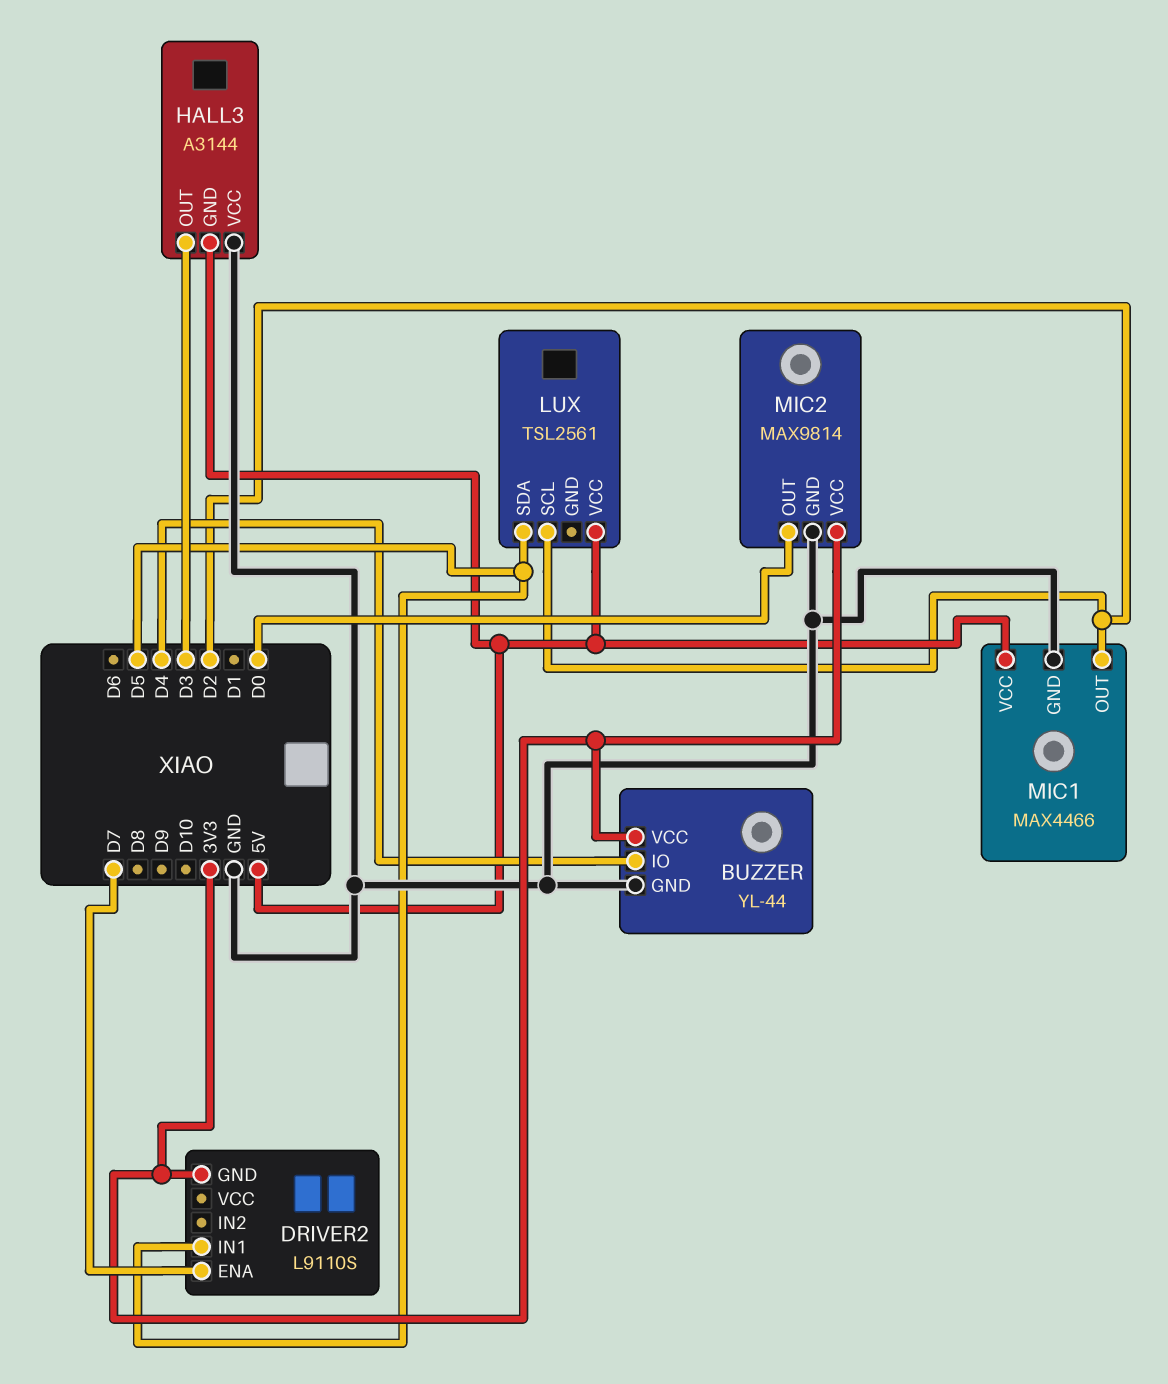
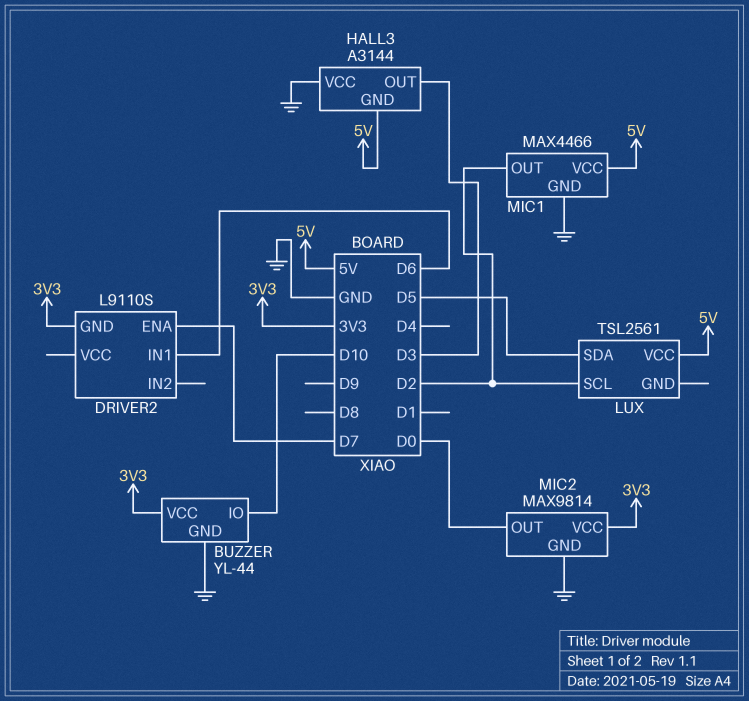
BUZZER pin IO: D4 -> D10
DRIVER2 pin IN1: D5 -> D6

